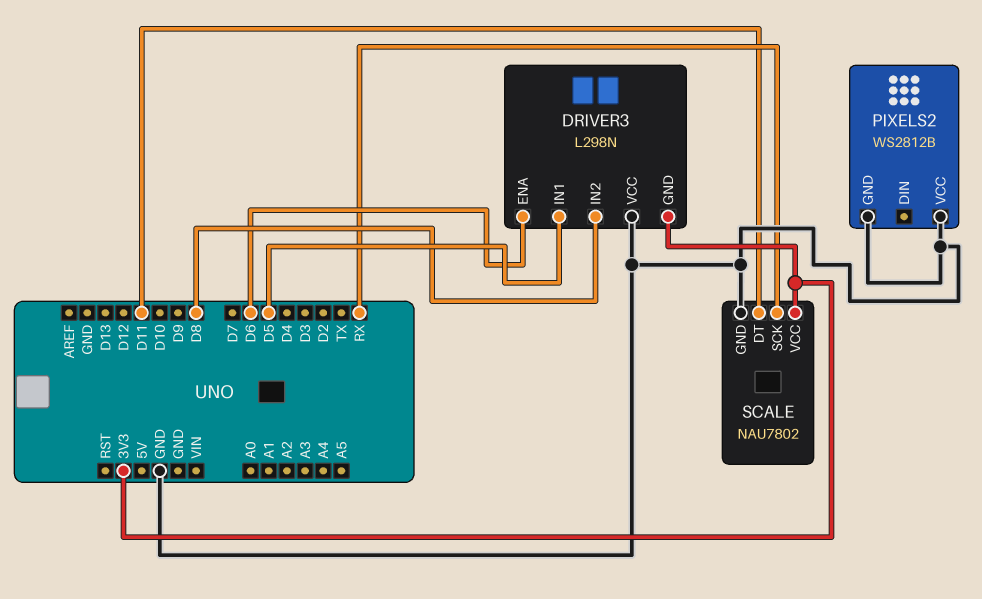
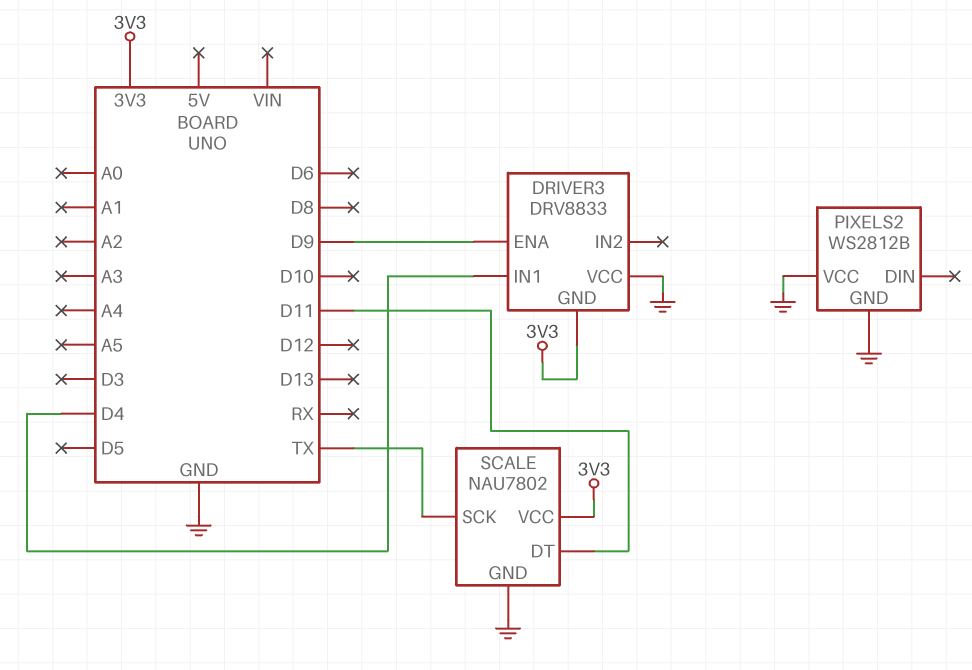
DRIVER3: L298N -> DRV8833
DRIVER3 pin ENA: D6 -> D9
DRIVER3 pin IN1: D5 -> D4
DRIVER3 pin IN2: D8 -> none
SCALE pin SCK: RX -> TX

